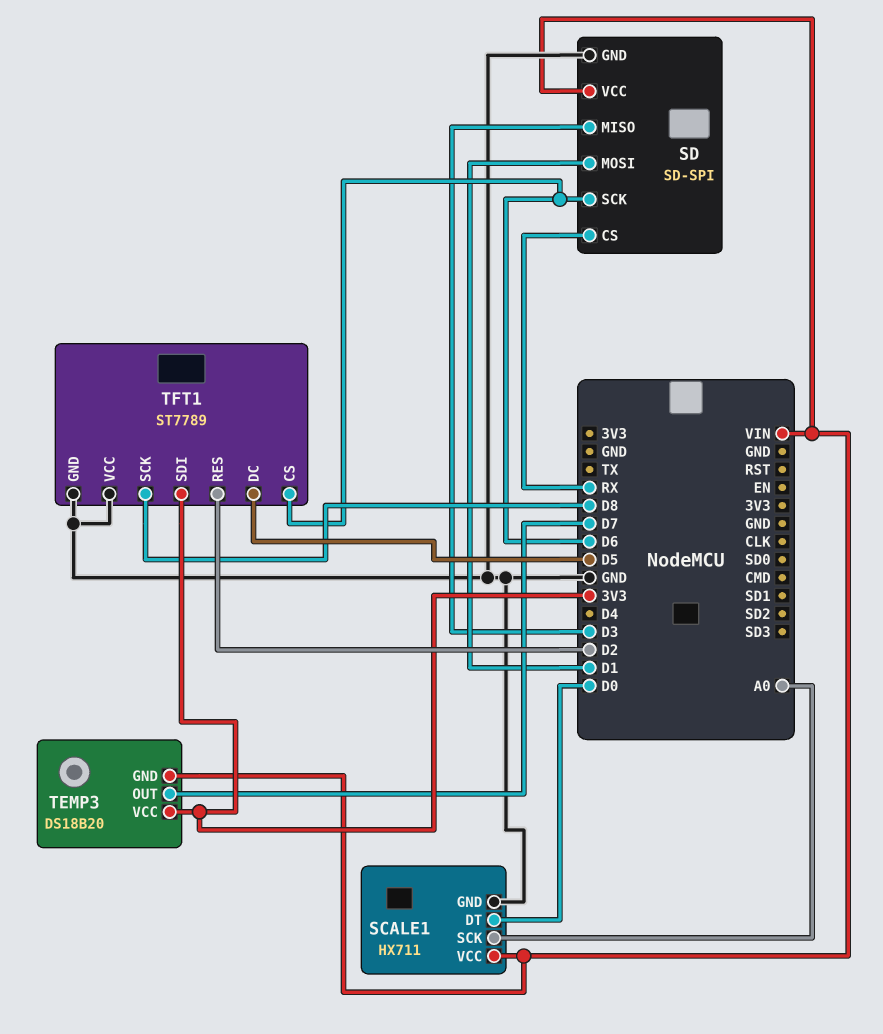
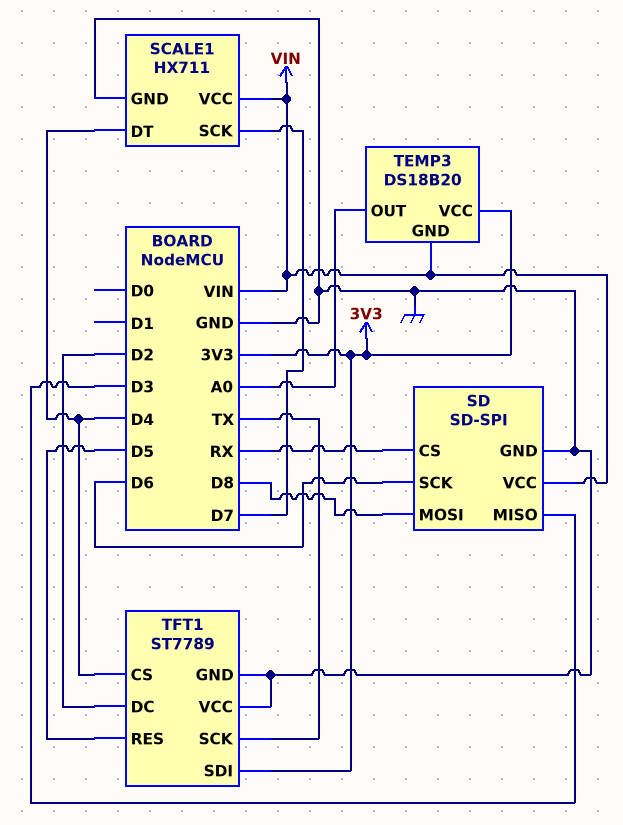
SCALE1 pin DT: D0 -> D4
SCALE1 pin SCK: A0 -> D7
SD pin MOSI: D1 -> D8
TEMP3 pin OUT: D7 -> A0
TFT1 pin CS: D6 -> D4
TFT1 pin DC: D5 -> D2
TFT1 pin RES: D2 -> D5
TFT1 pin SCK: D8 -> TX

